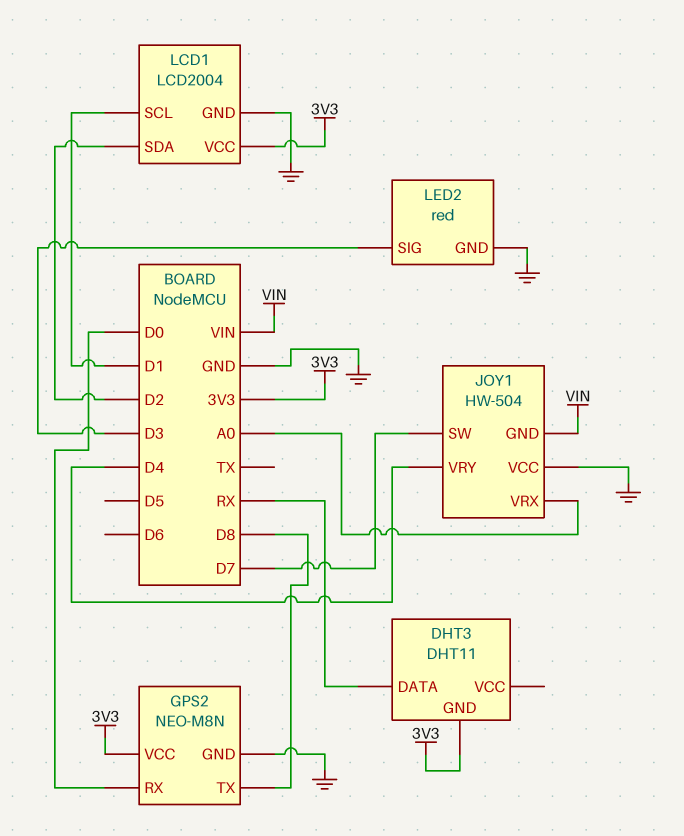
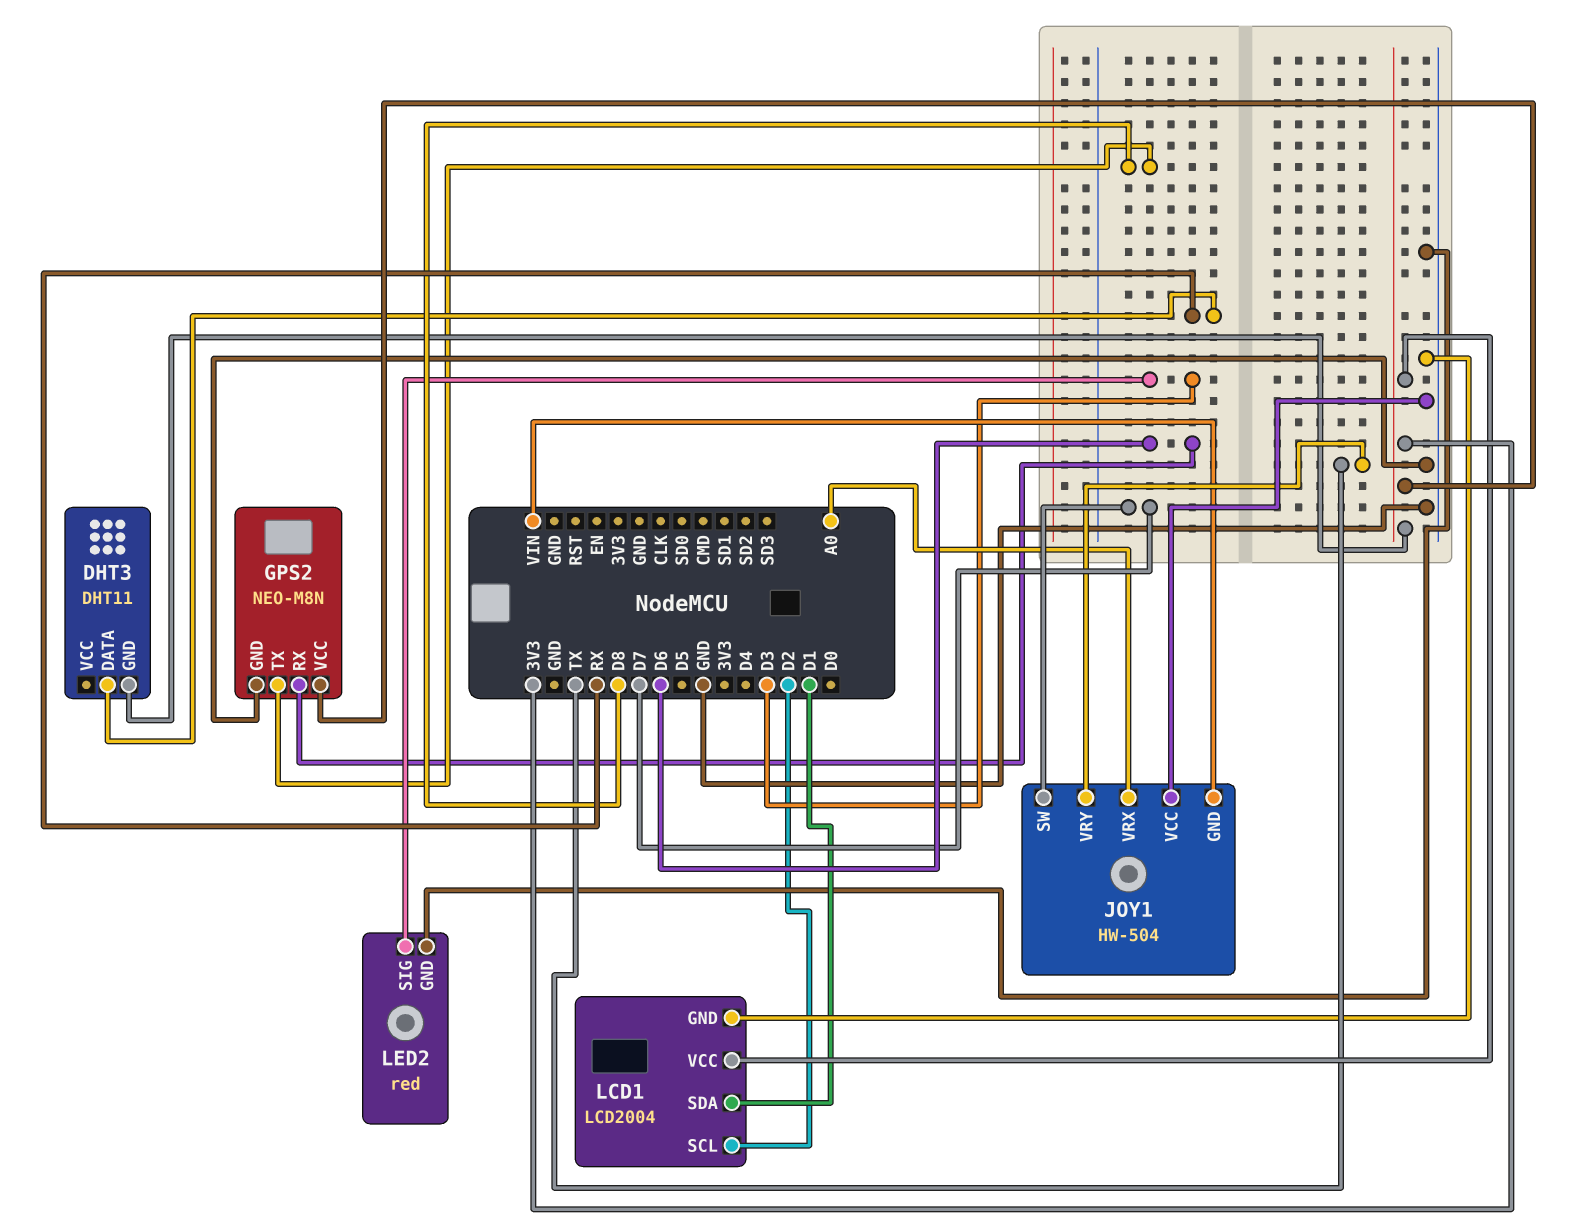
GPS2 pin RX: D0 -> D6
JOY1 pin VRY: D4 -> TX
LCD1 pin SCL: D1 -> D2
LCD1 pin SDA: D2 -> D1

